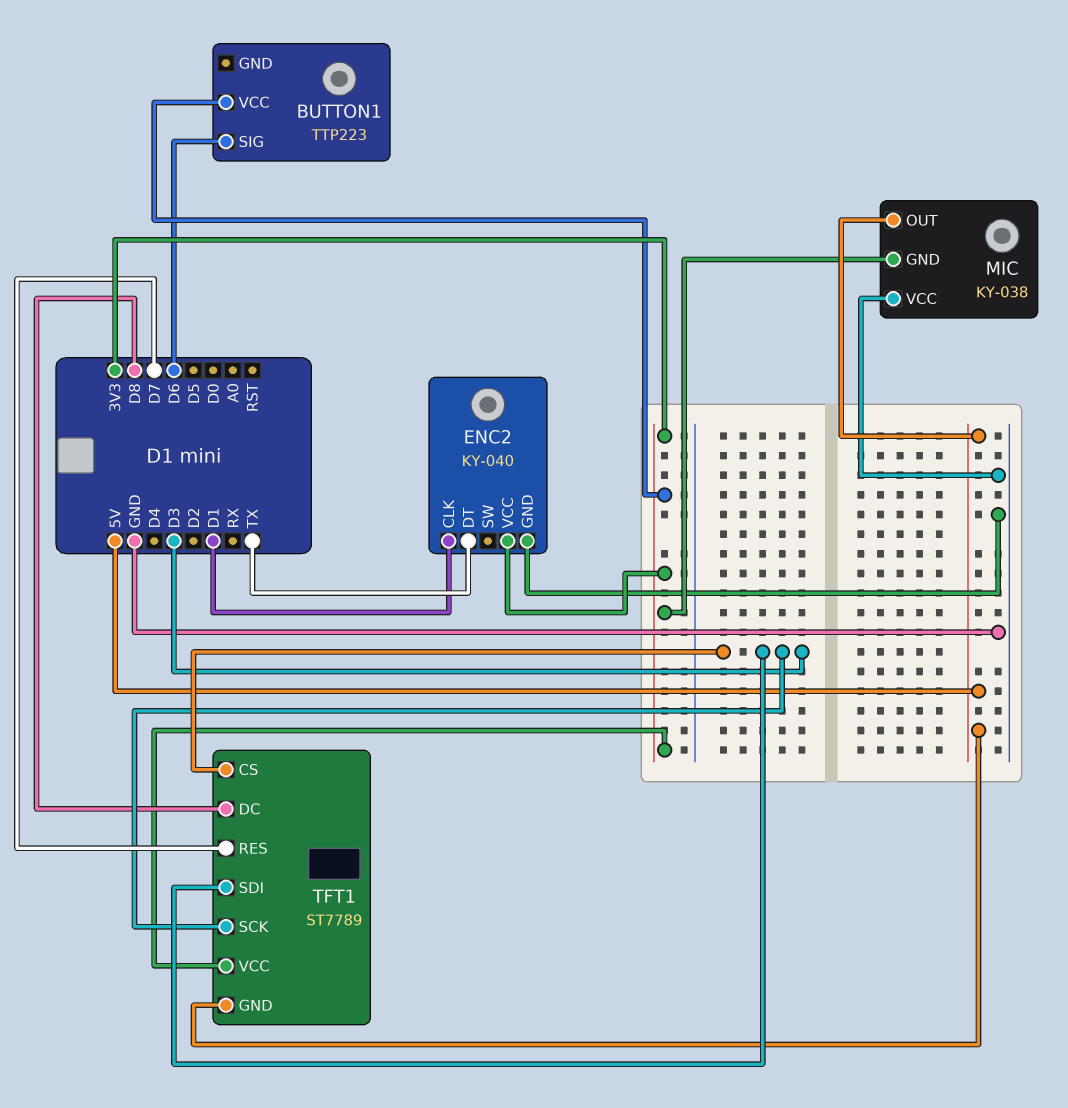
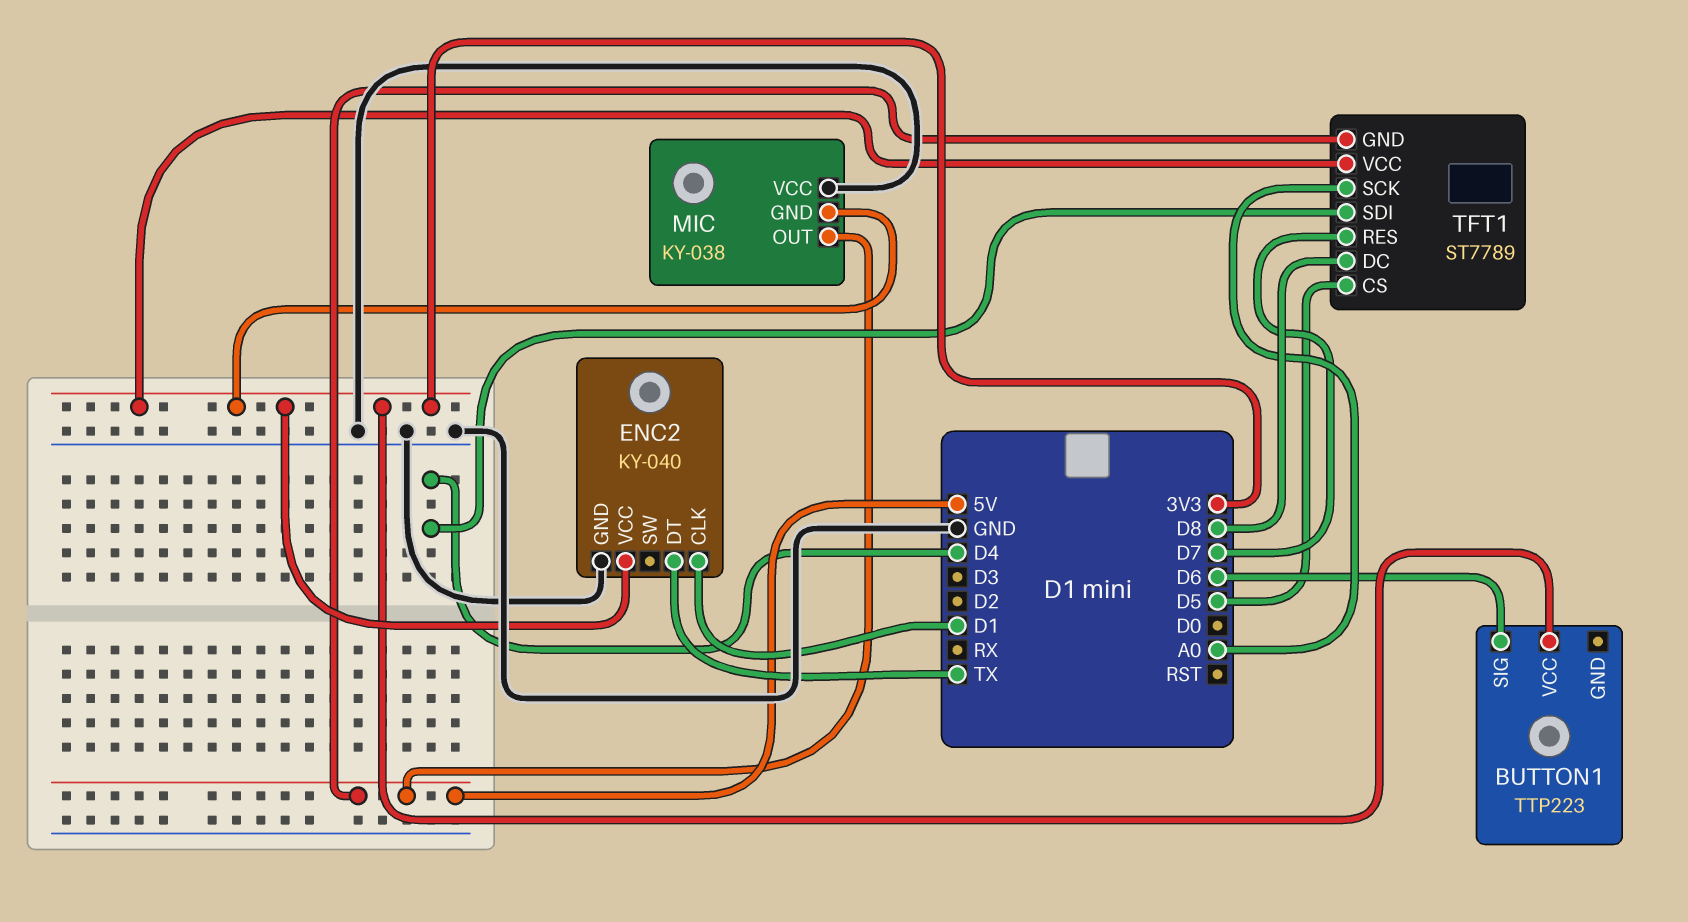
TFT1 pin CS: D3 -> D5
TFT1 pin SCK: D3 -> A0
TFT1 pin SDI: D3 -> D4

